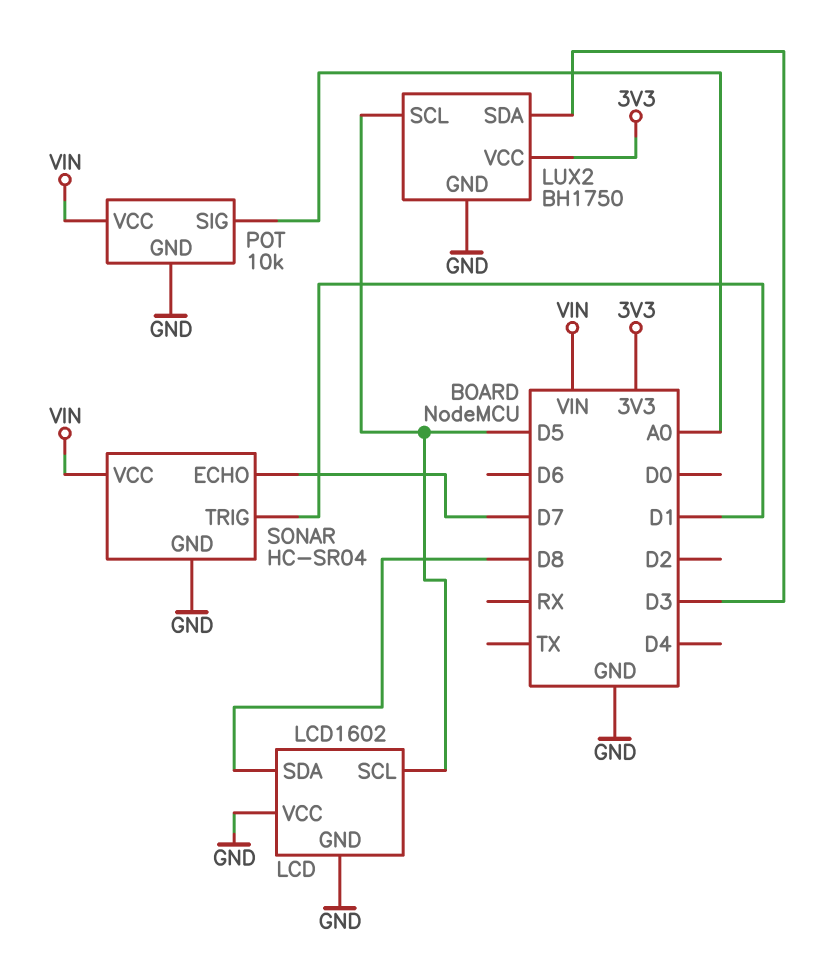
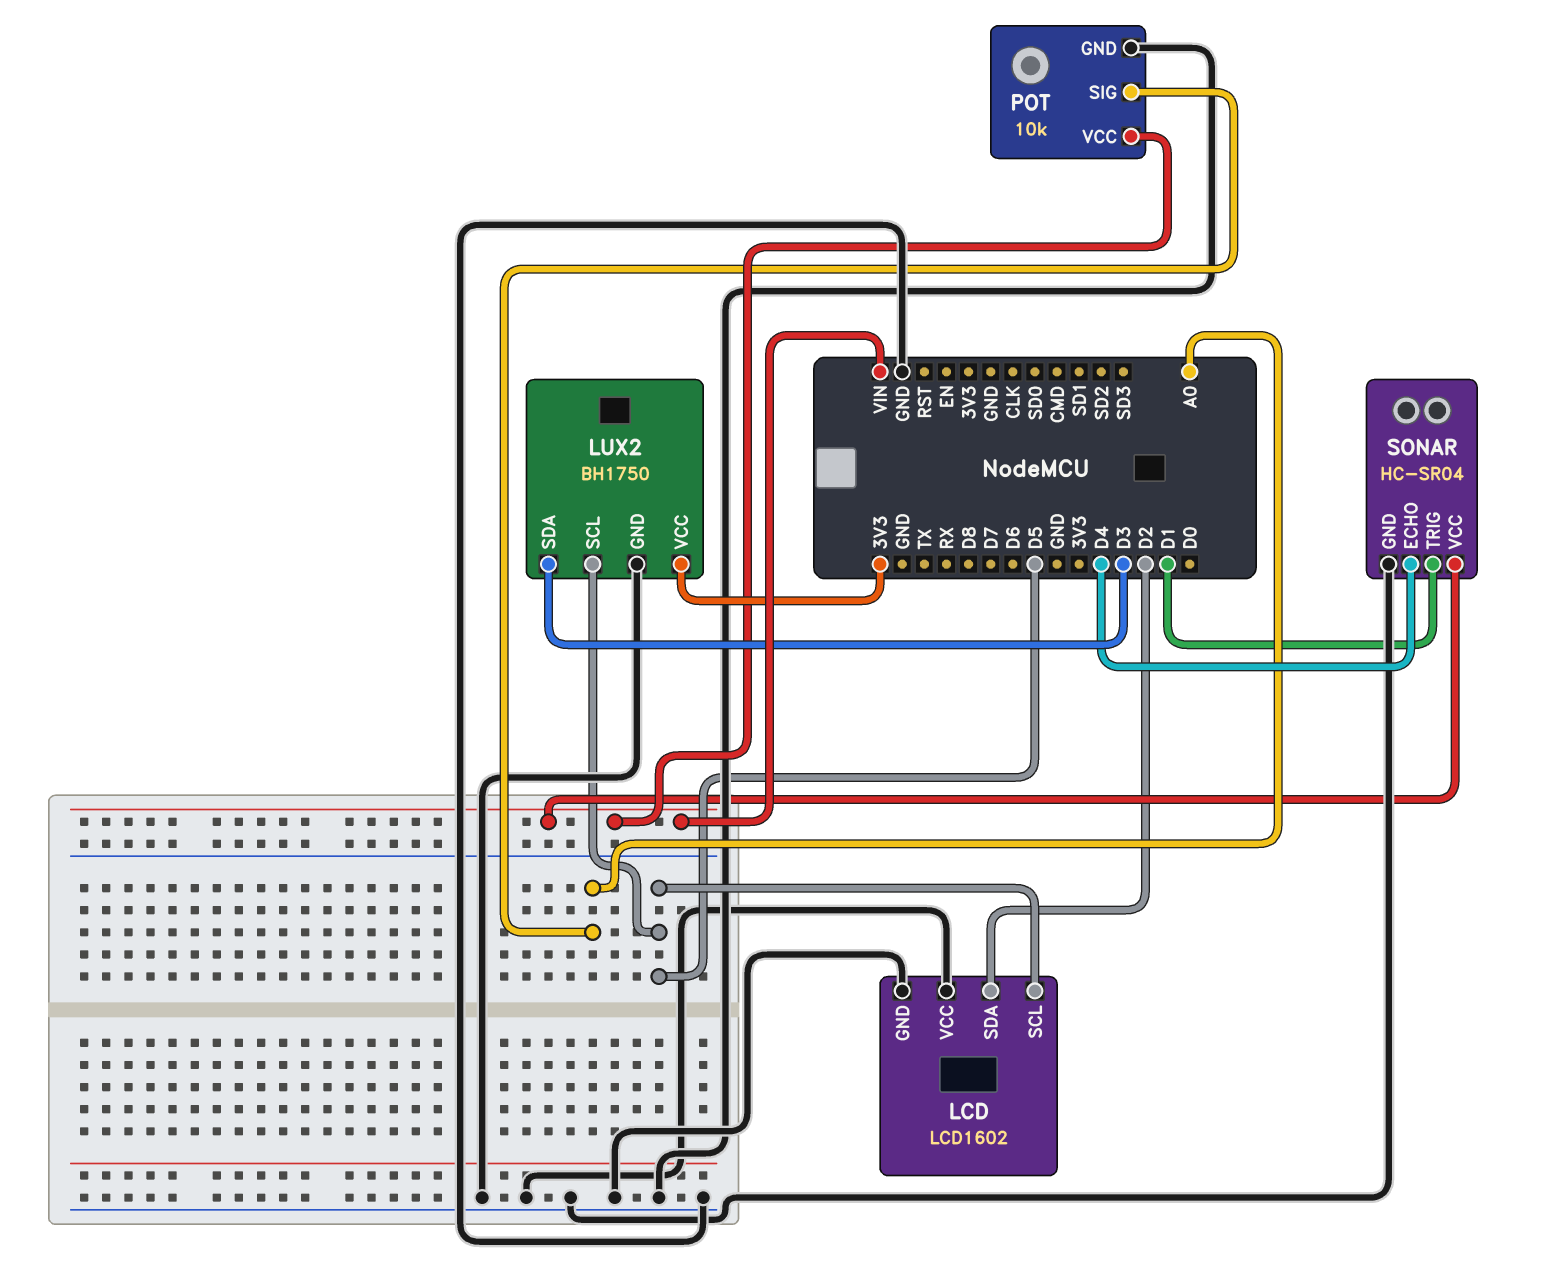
LCD pin SDA: D8 -> D2
SONAR pin ECHO: D7 -> D4

